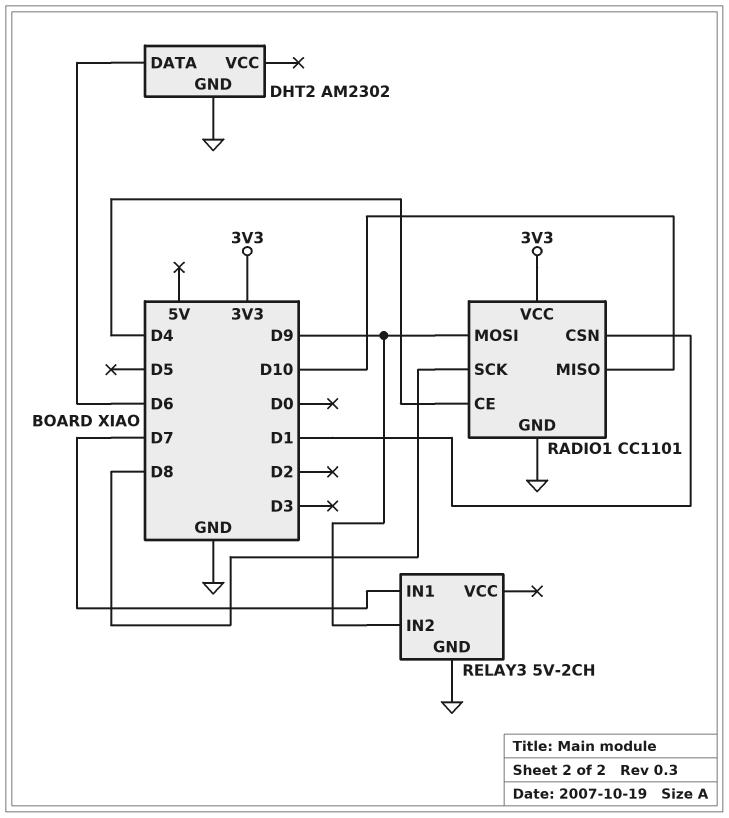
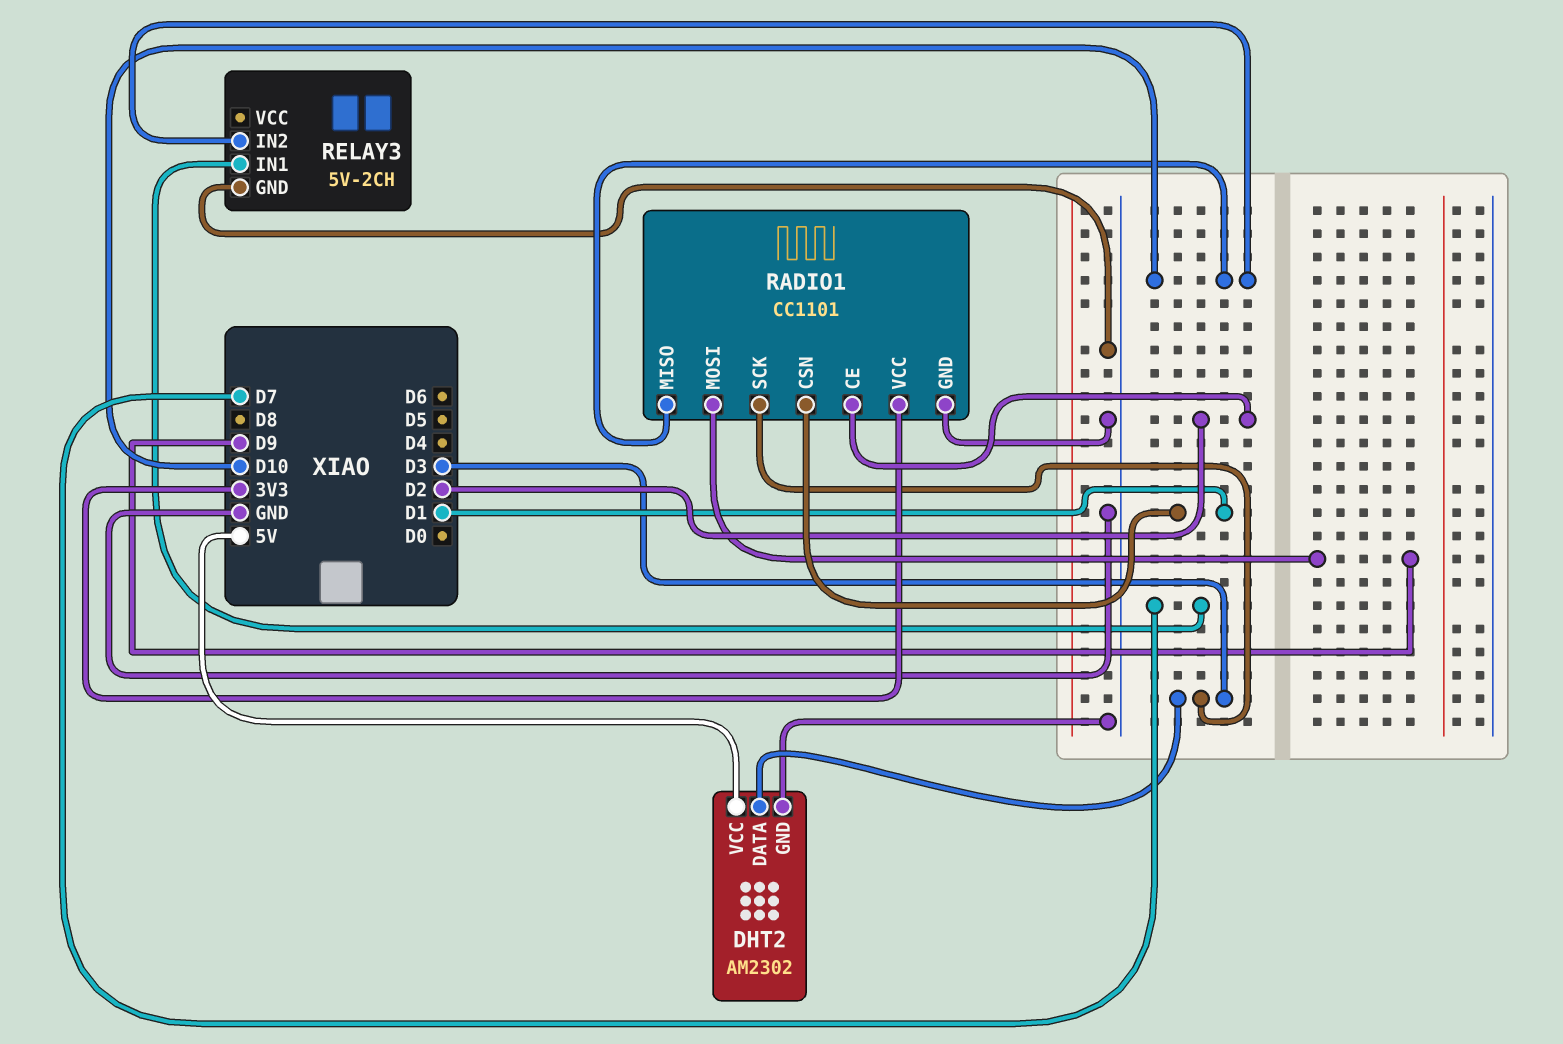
DHT2 pin DATA: D6 -> D3
DHT2 pin VCC: none -> 5V
RADIO1 pin CE: D4 -> D2
RADIO1 pin SCK: D8 -> D3
RELAY3 pin IN2: D9 -> D10

